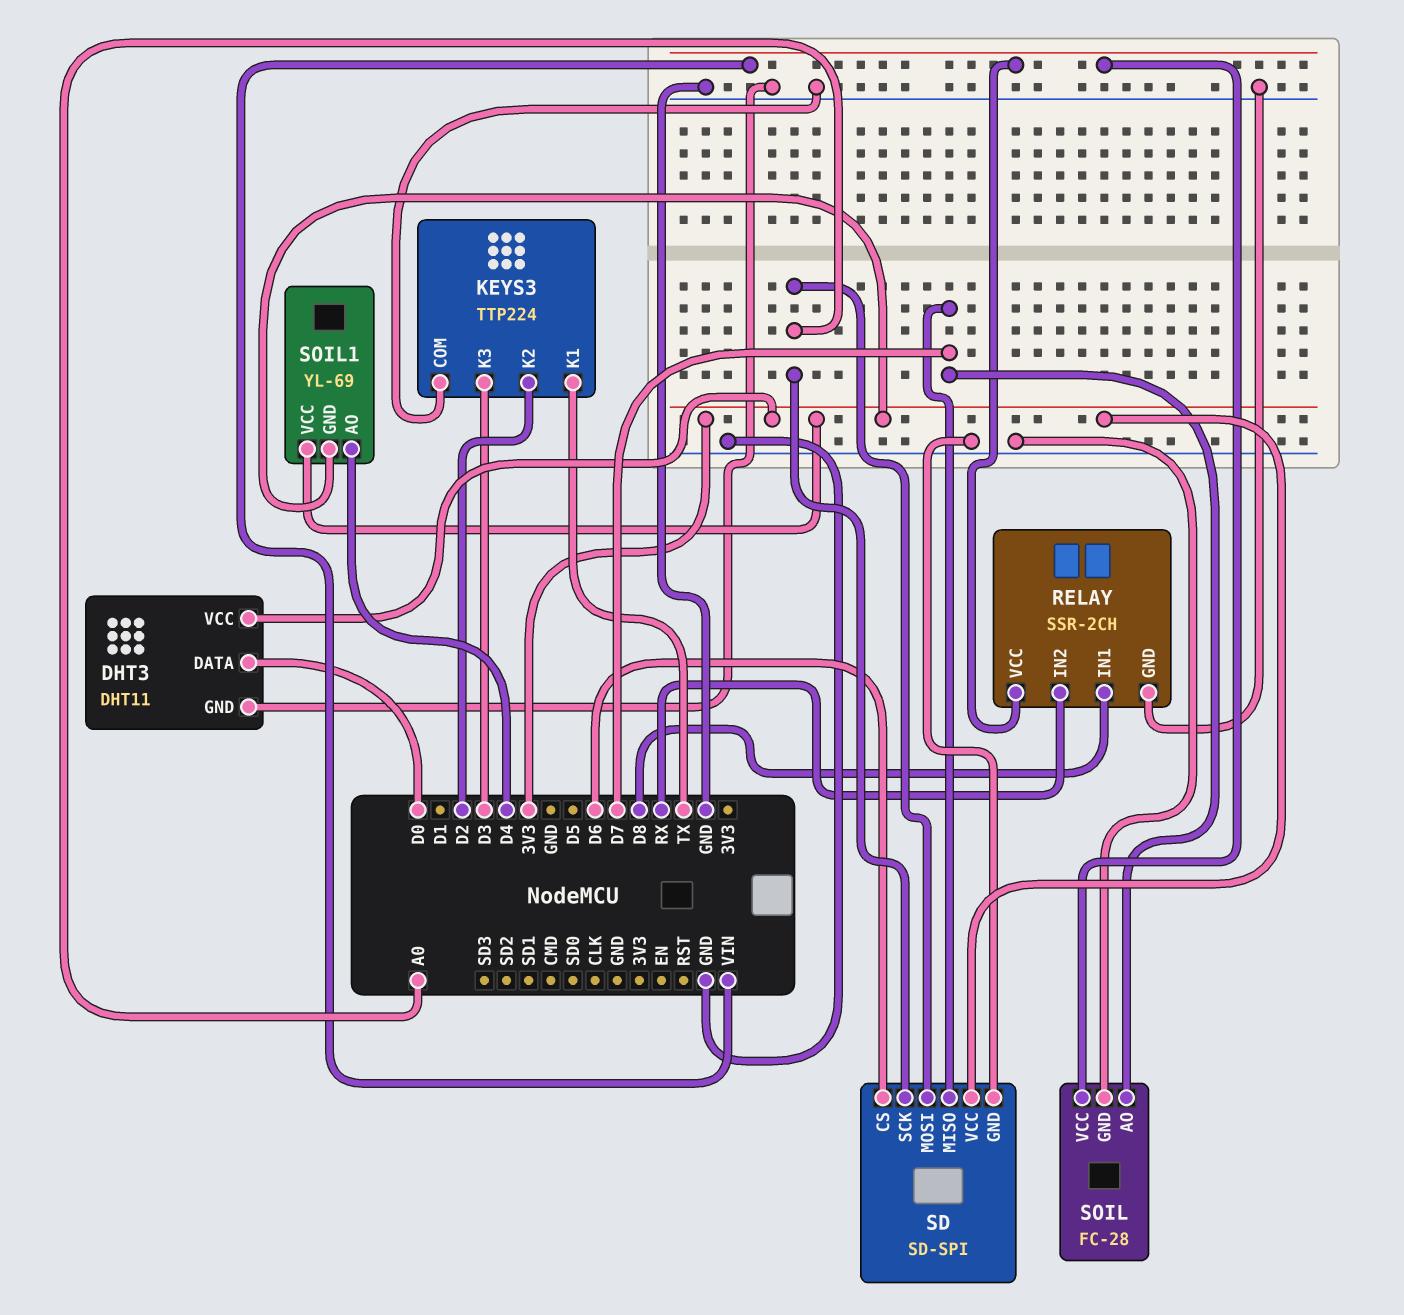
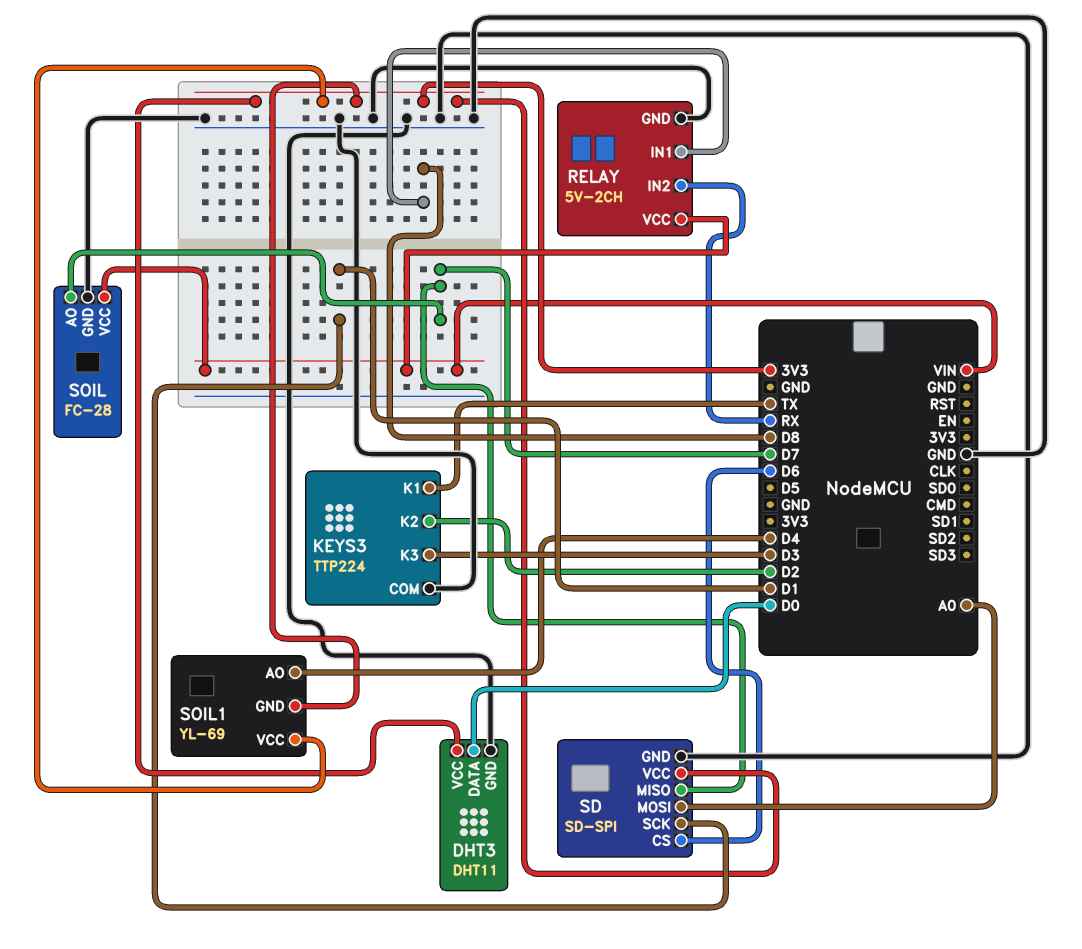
RELAY: SSR-2CH -> 5V-2CH
SD pin SCK: A0 -> D1

